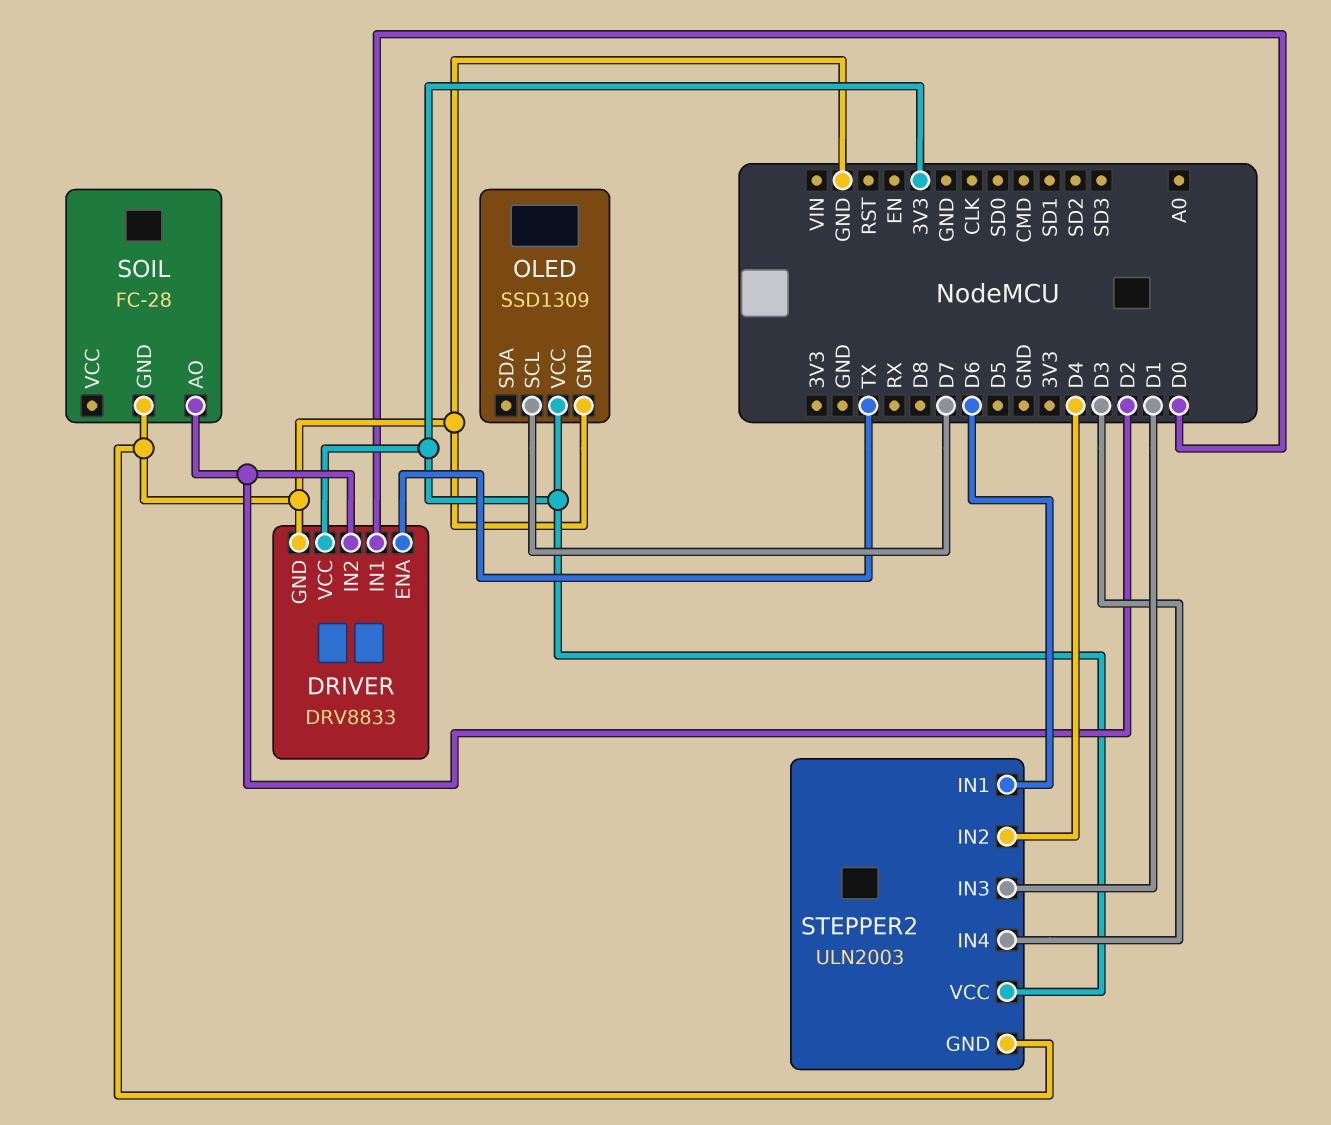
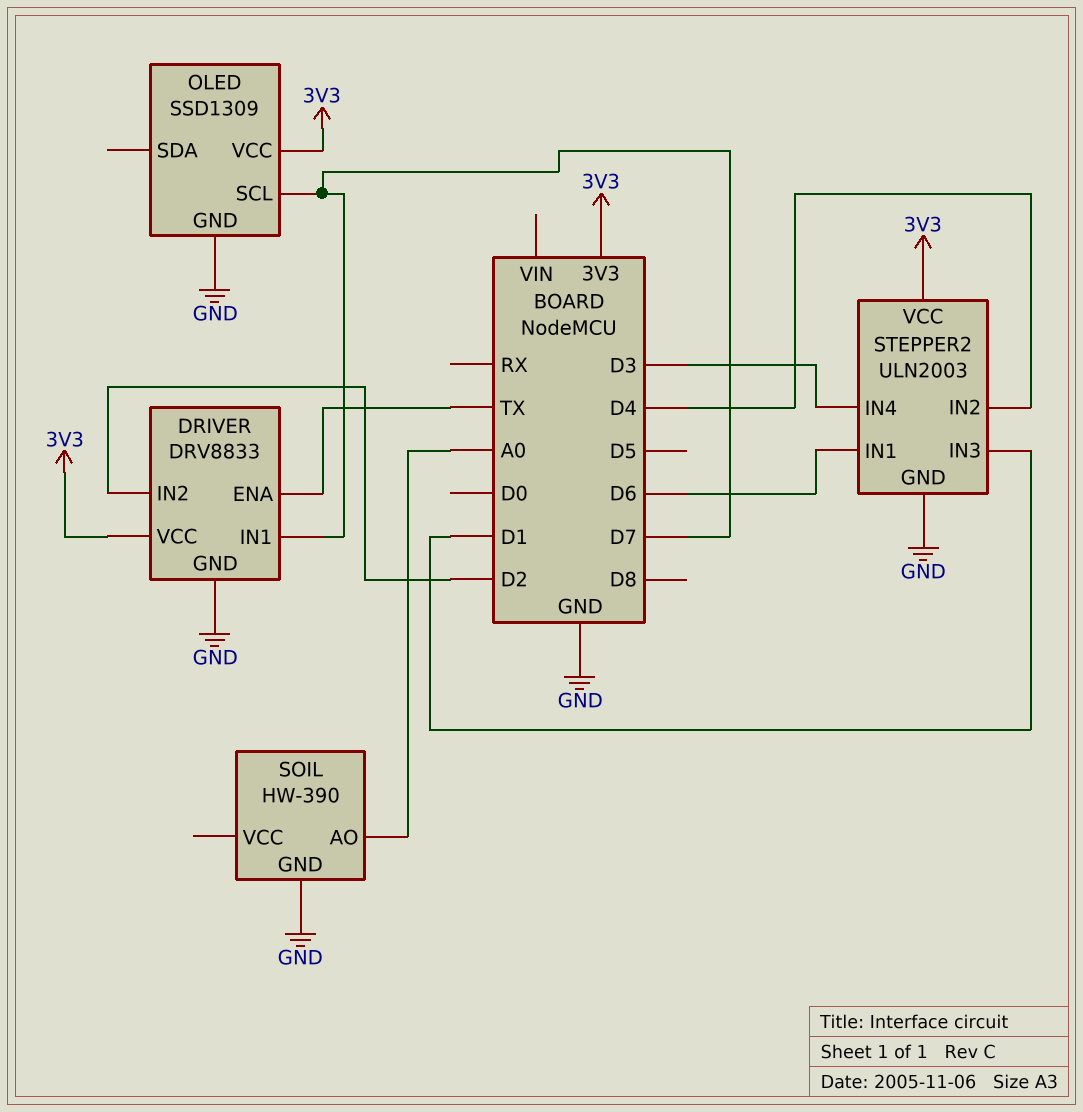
DRIVER pin IN1: D0 -> D7
SOIL: FC-28 -> HW-390
SOIL pin AO: D2 -> A0

